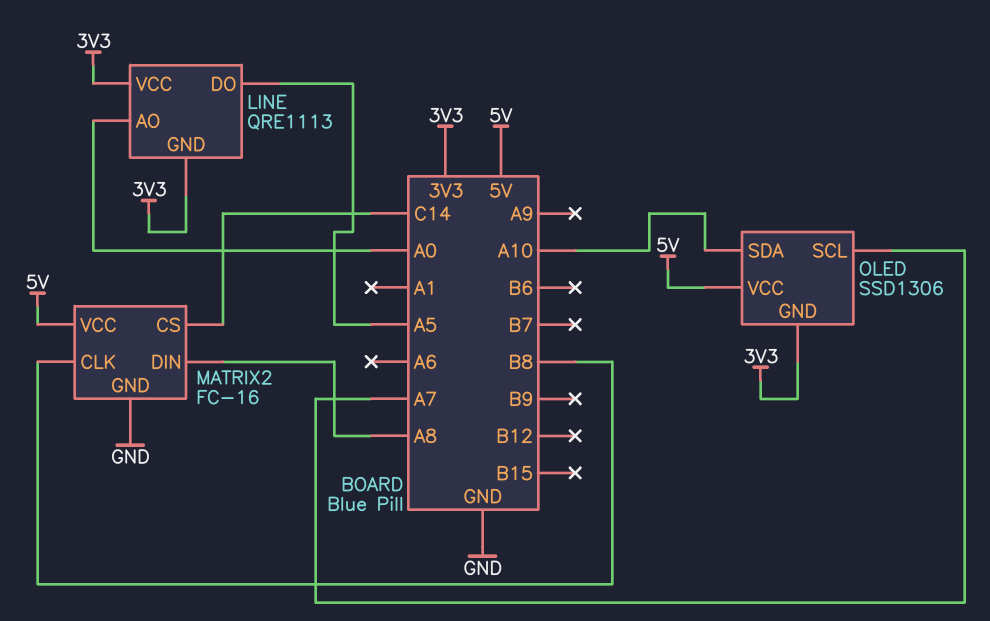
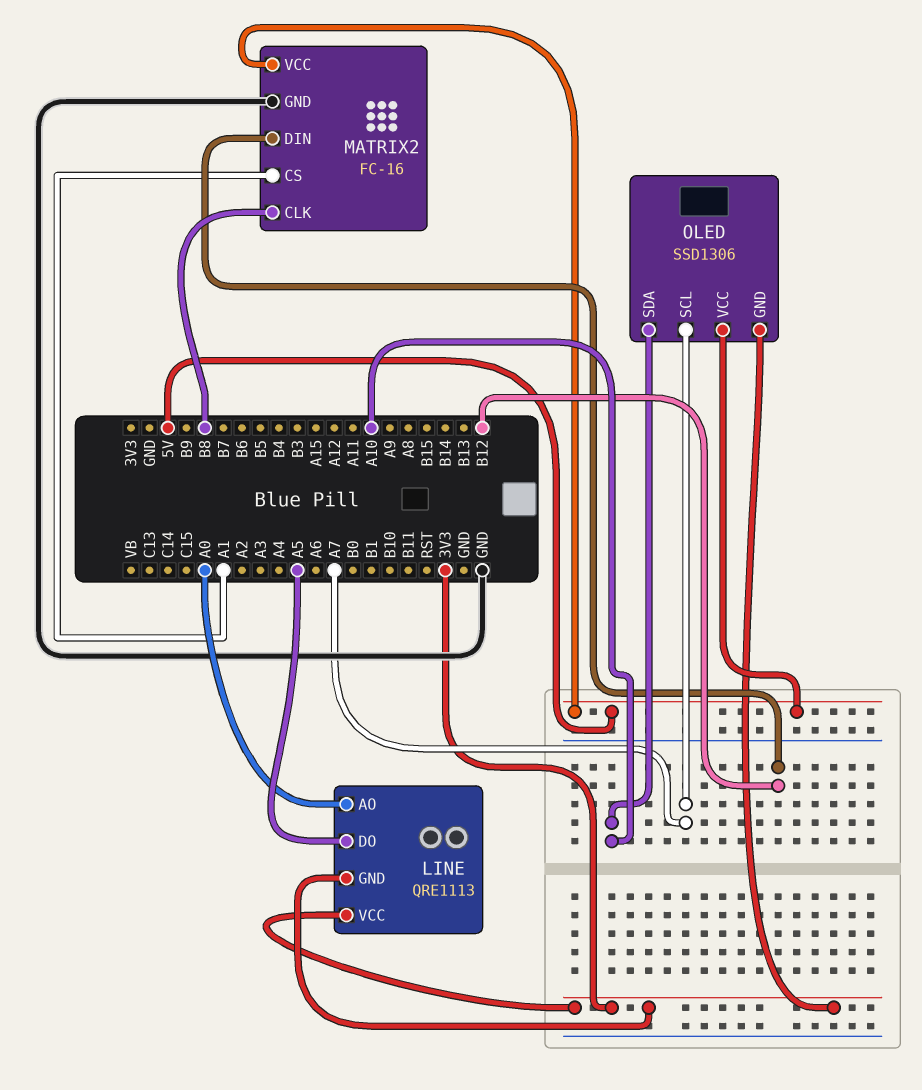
MATRIX2 pin CS: C14 -> A1
MATRIX2 pin DIN: A8 -> B12

